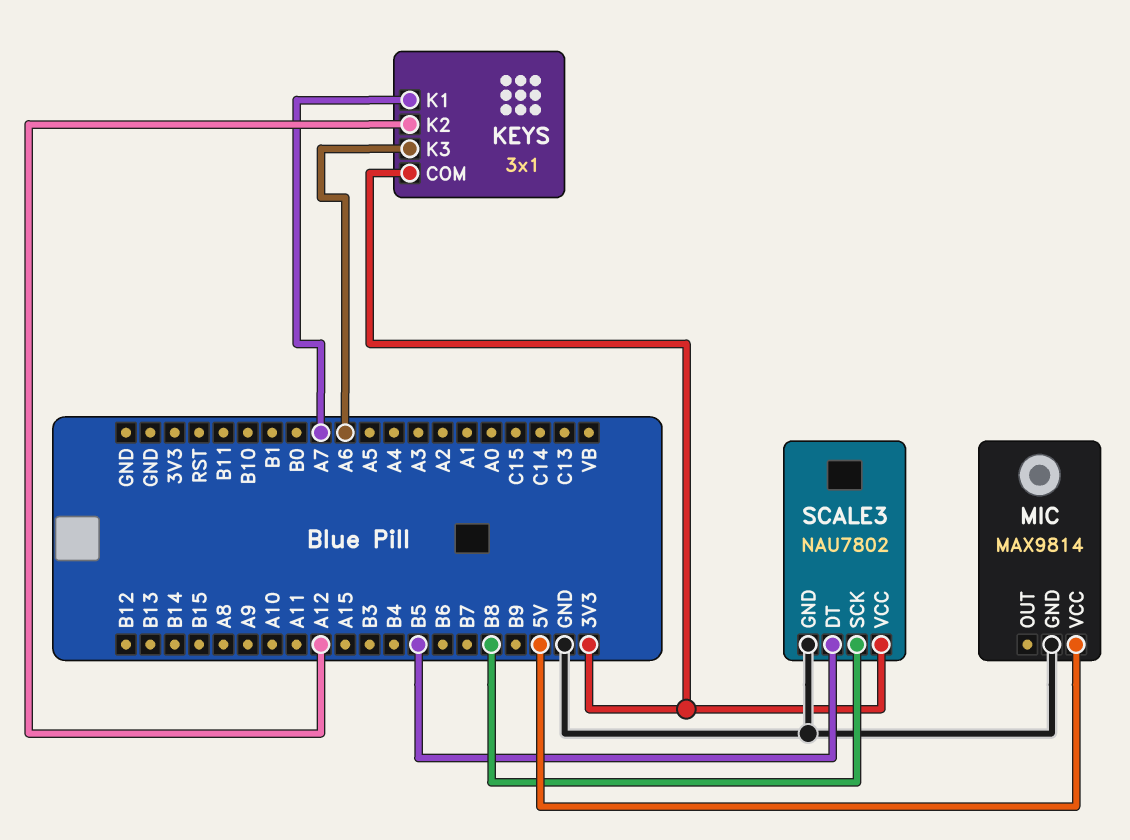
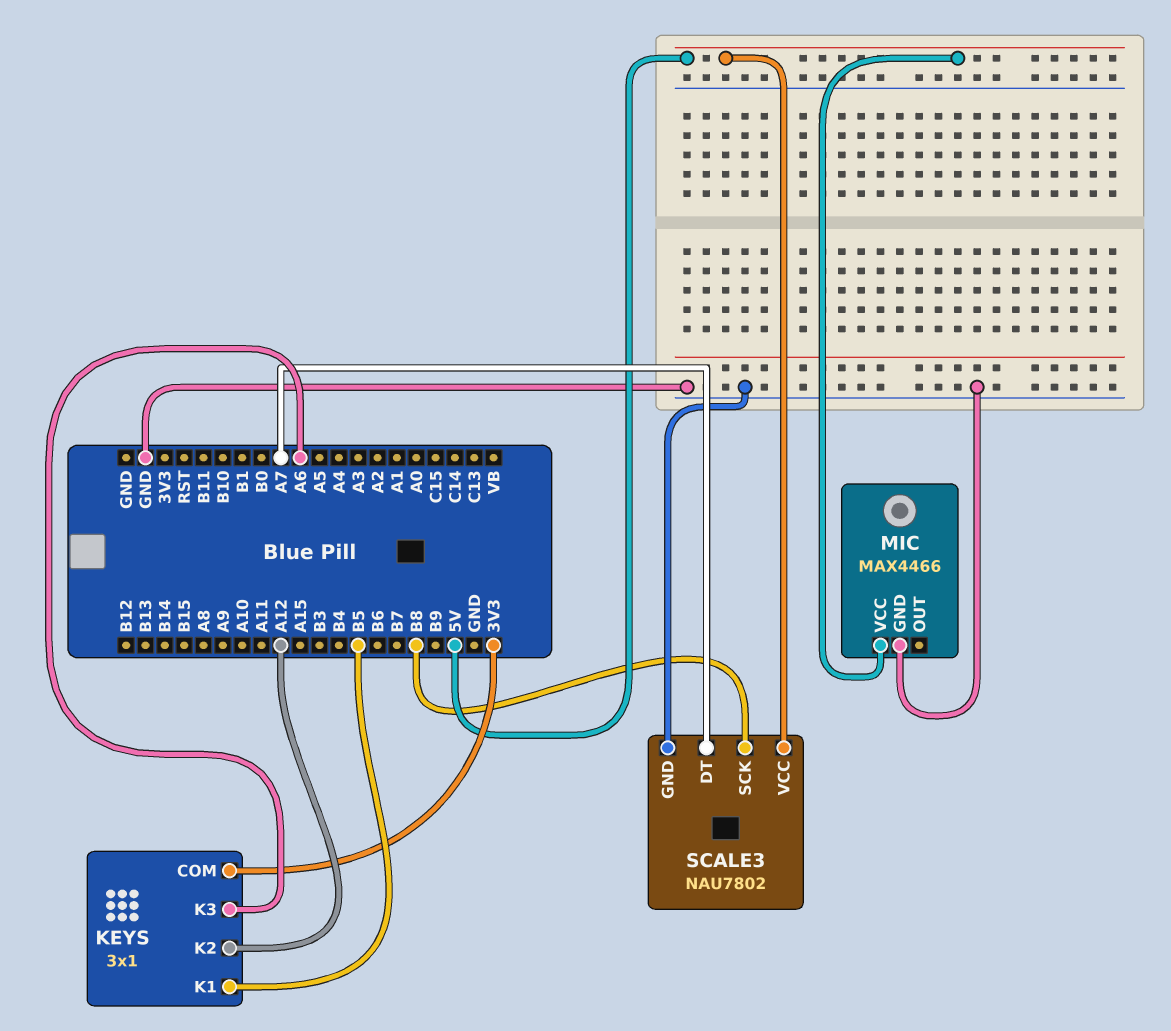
KEYS pin K1: A7 -> B5
MIC: MAX9814 -> MAX4466
SCALE3 pin DT: B5 -> A7
SCALE3 pin VCC: 3V3 -> 5V

